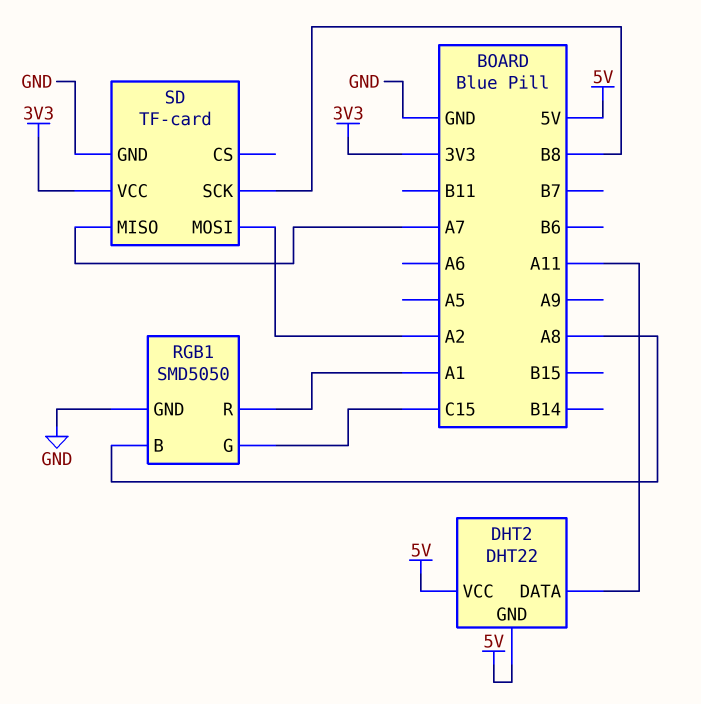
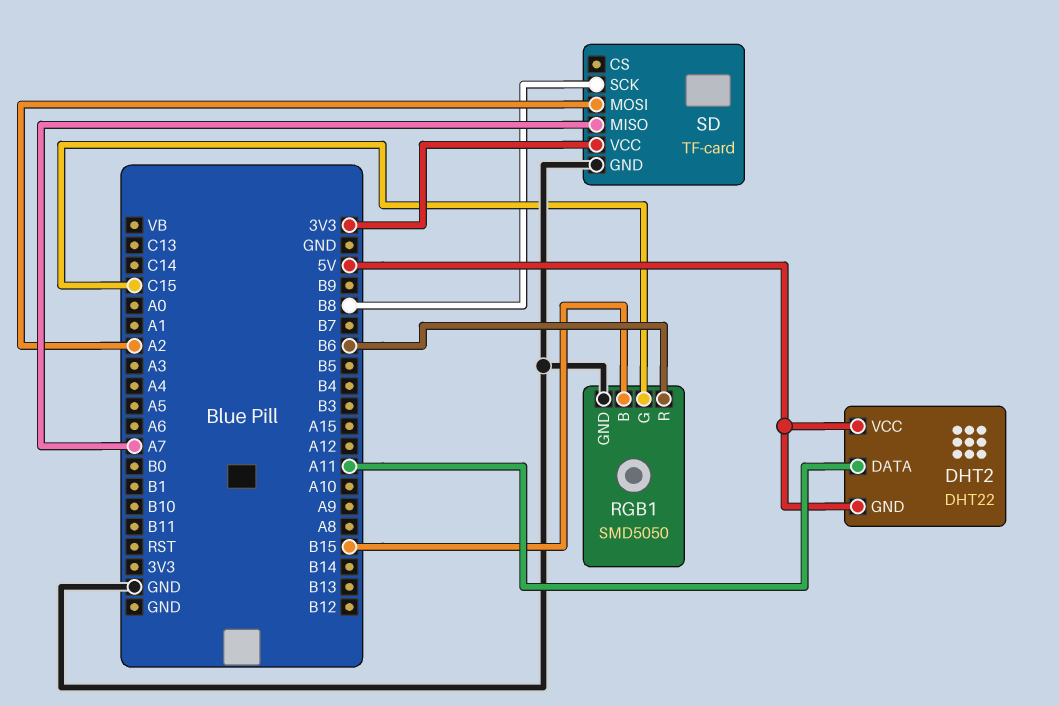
RGB1 pin B: A8 -> B15
RGB1 pin R: A1 -> B6

